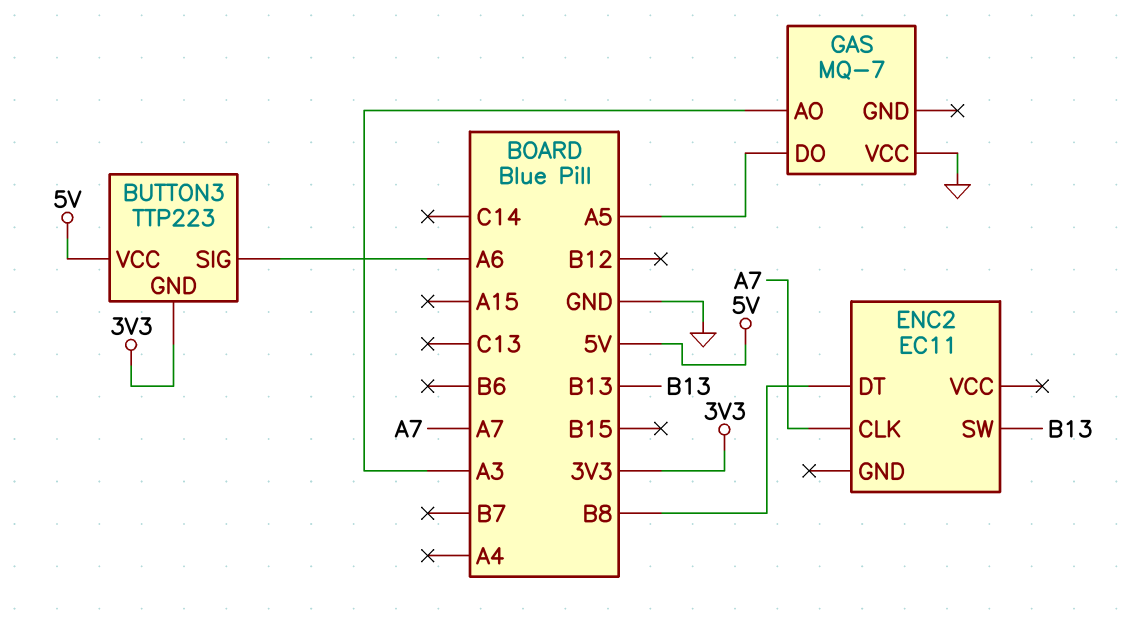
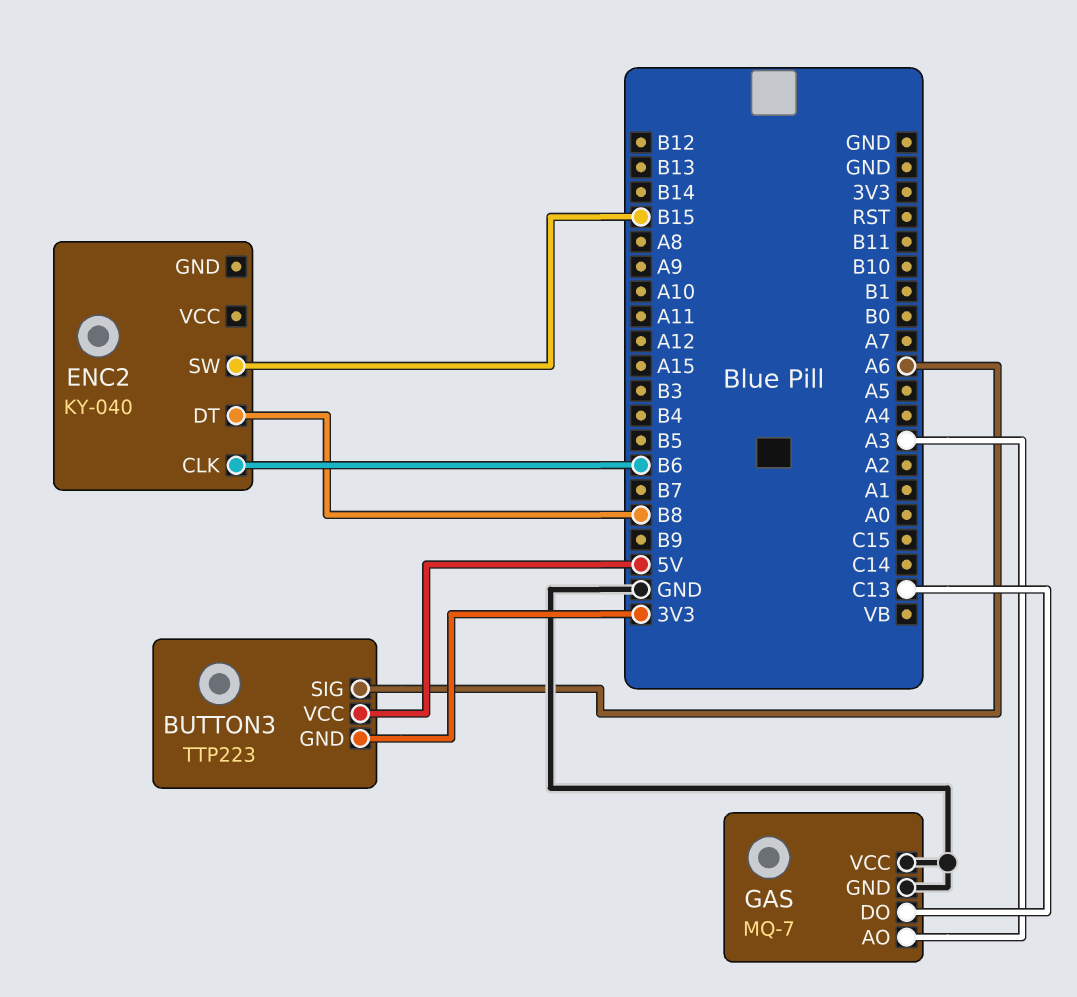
ENC2: EC11 -> KY-040
ENC2 pin CLK: A7 -> B6
ENC2 pin SW: B13 -> B15
GAS pin DO: A5 -> C13
GAS pin GND: none -> GND

